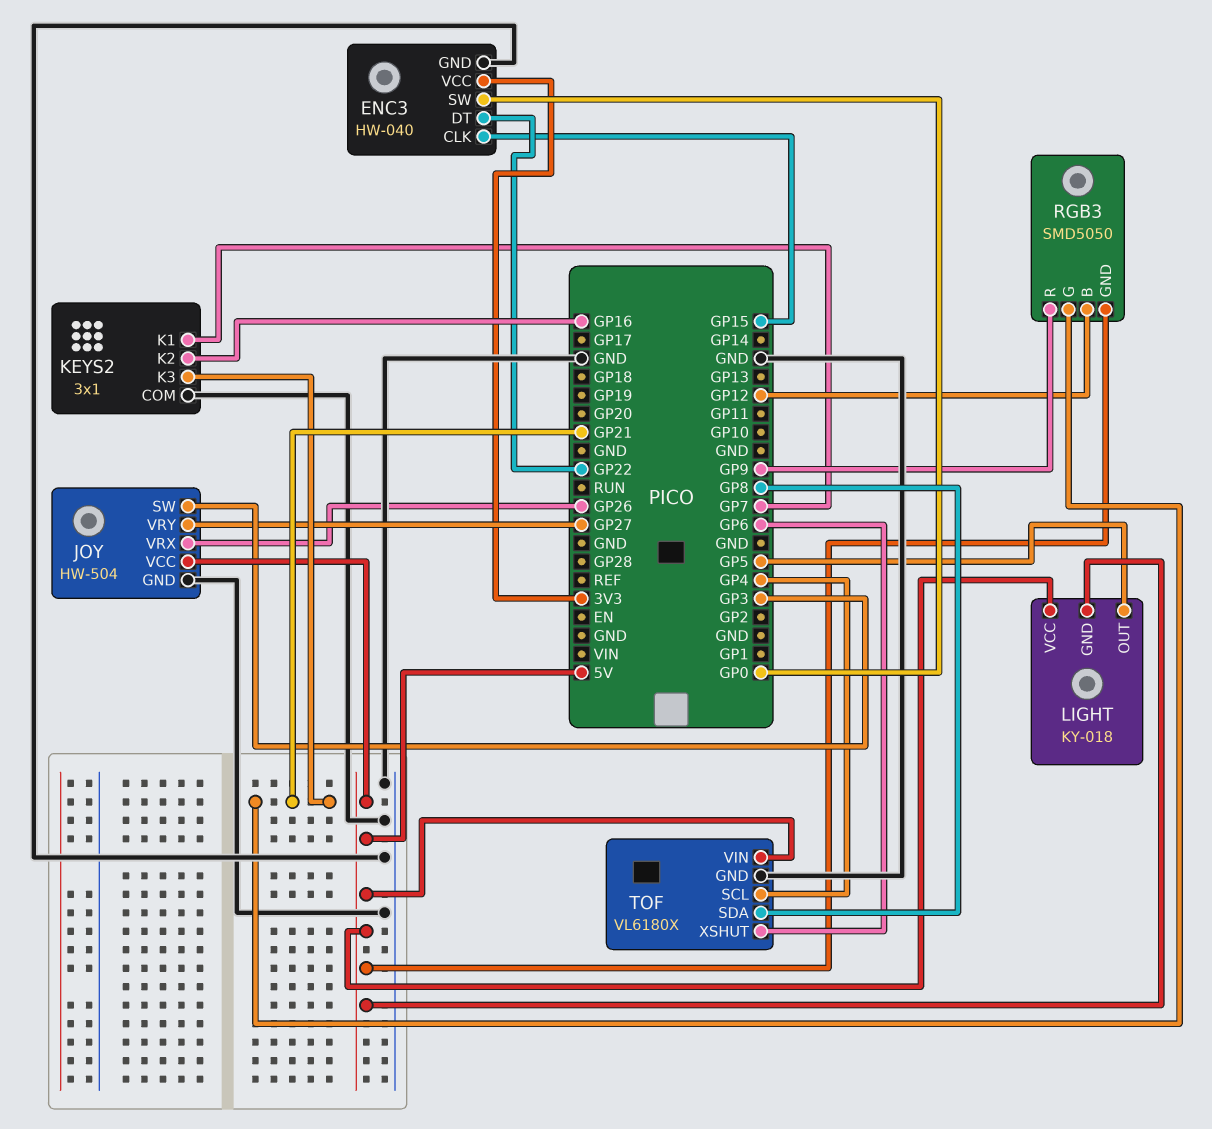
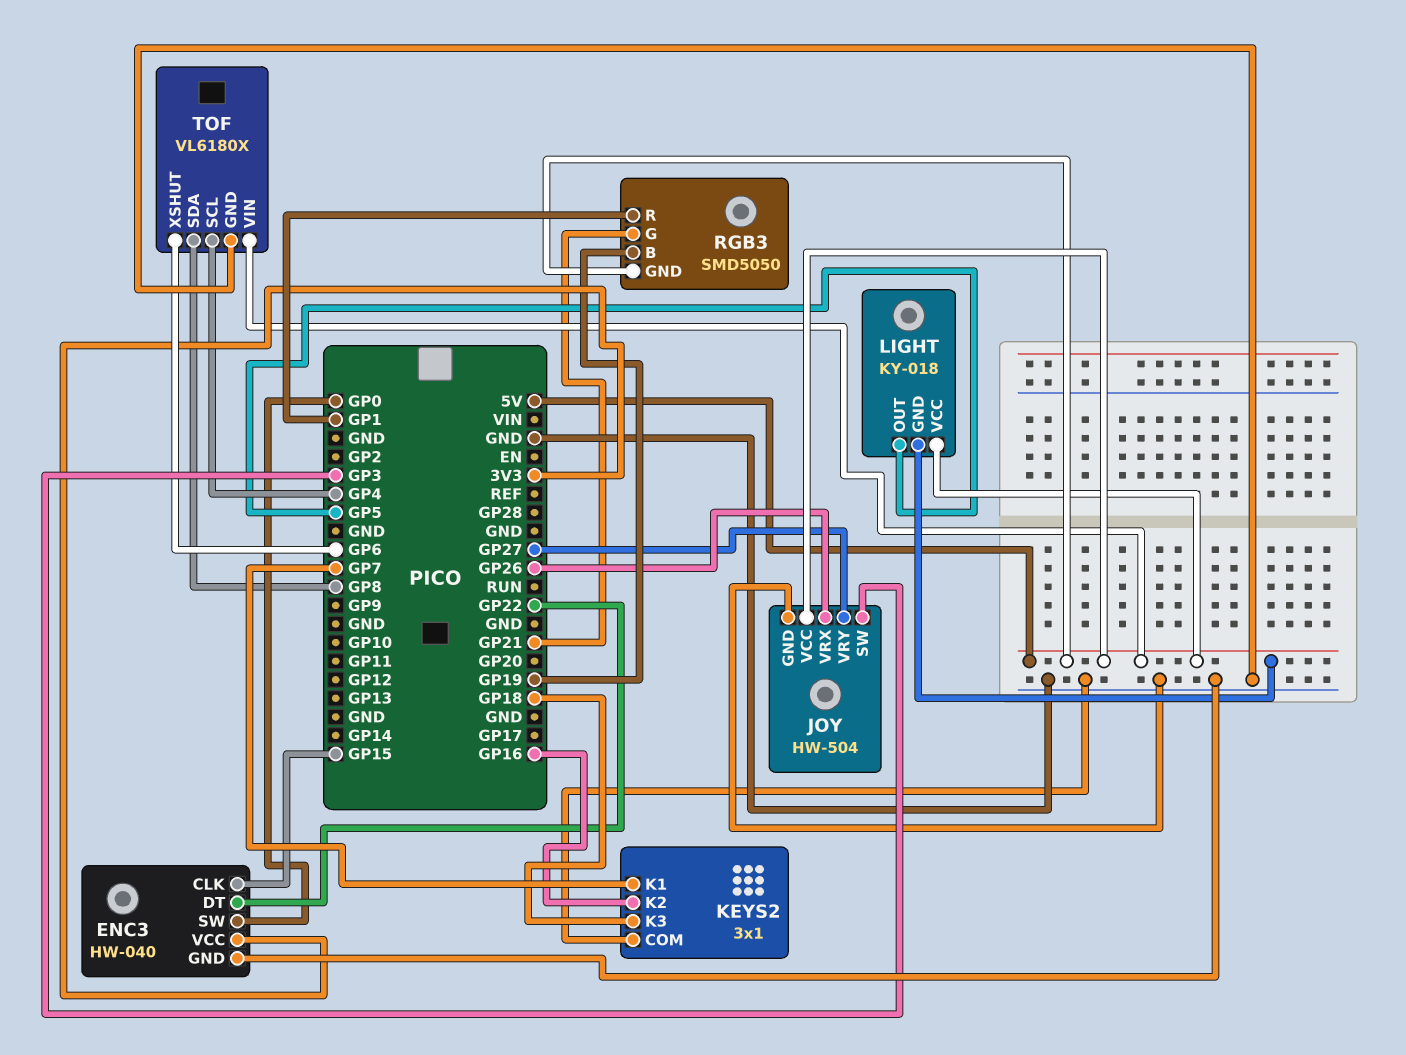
KEYS2 pin K3: GP21 -> GP18
RGB3 pin B: GP12 -> GP19
RGB3 pin R: GP9 -> GP1

